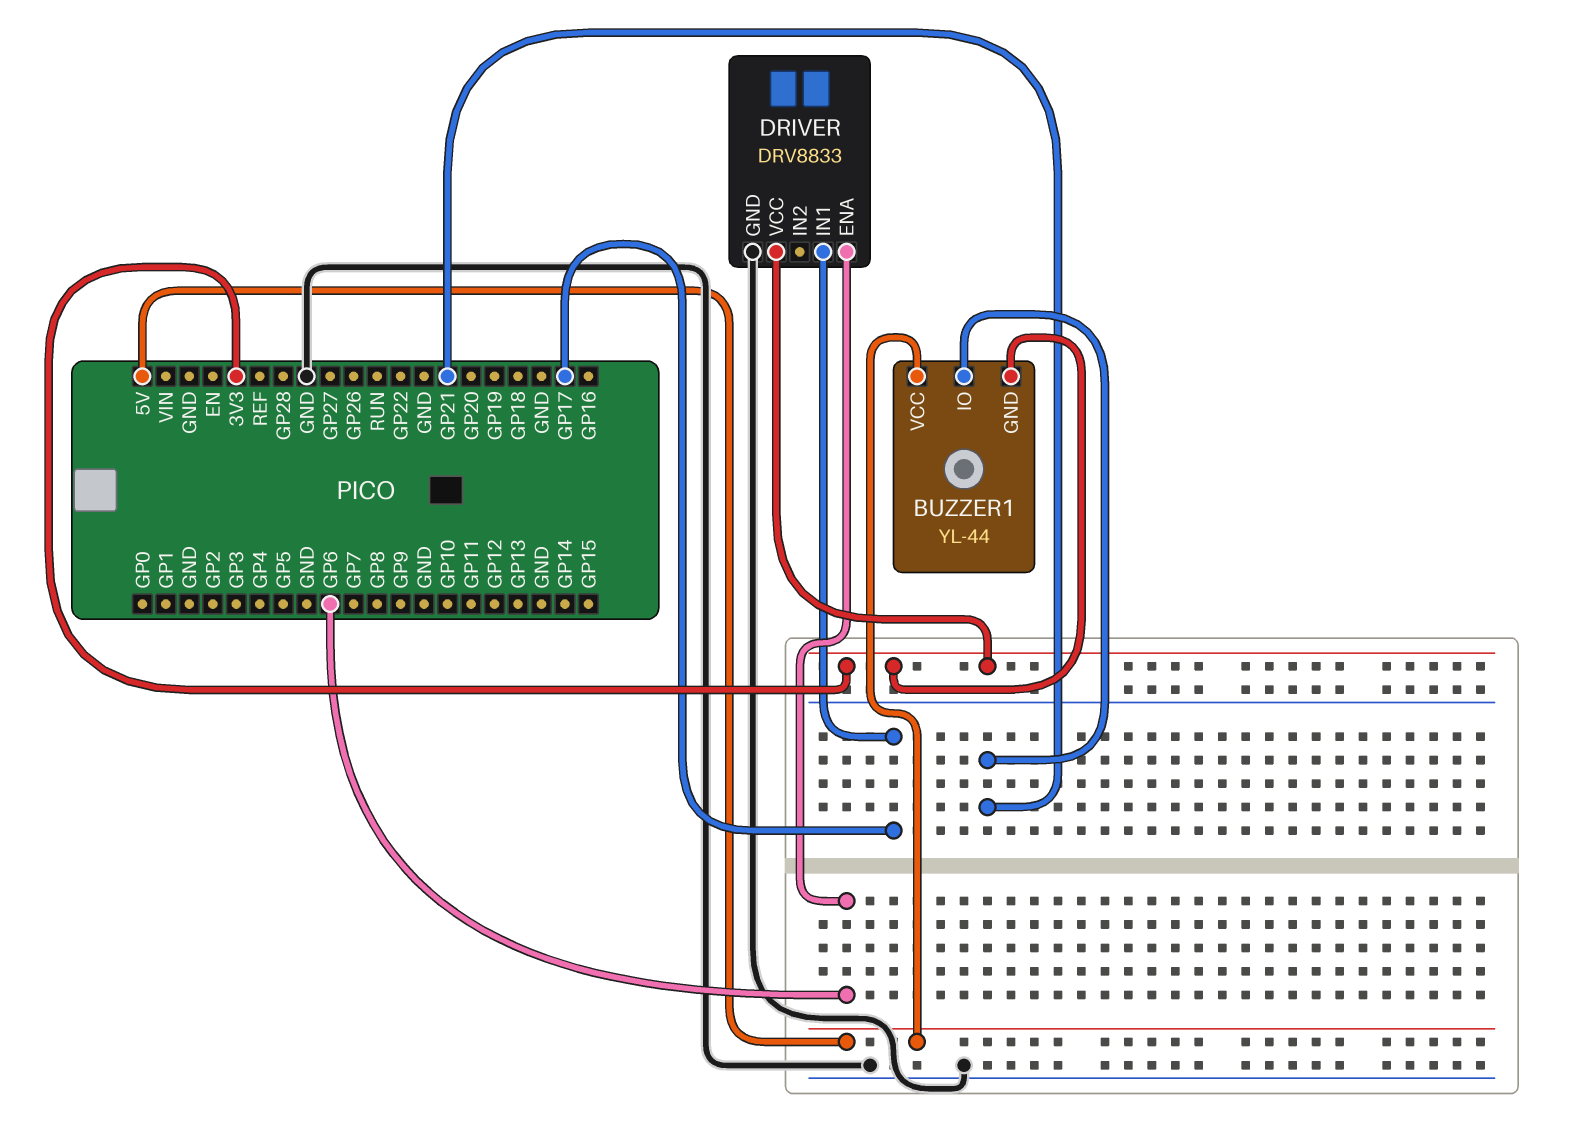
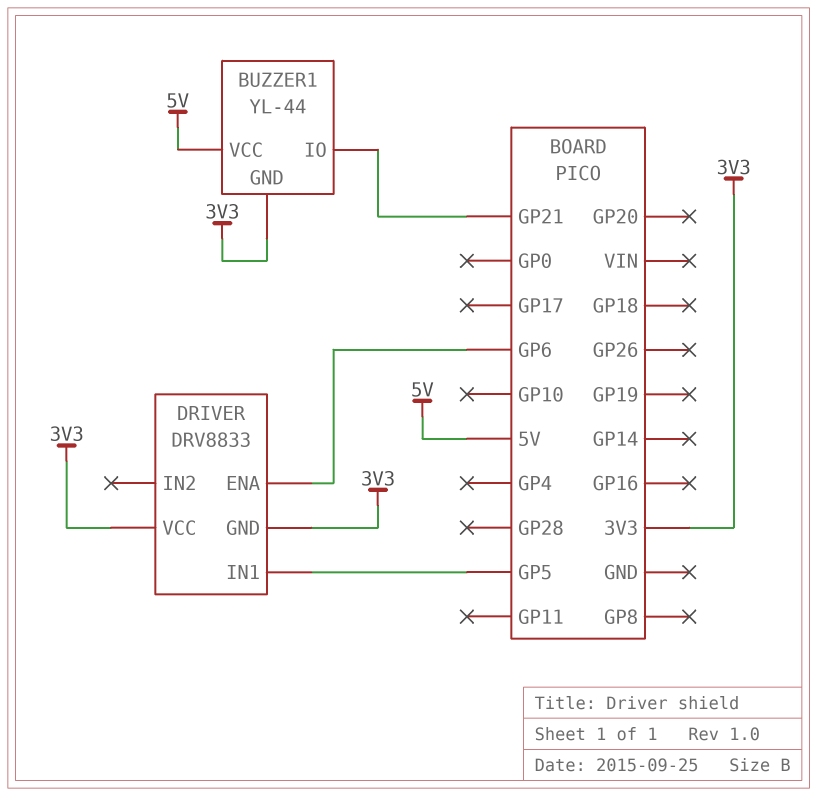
DRIVER pin GND: GND -> 3V3
DRIVER pin IN1: GP17 -> GP5

